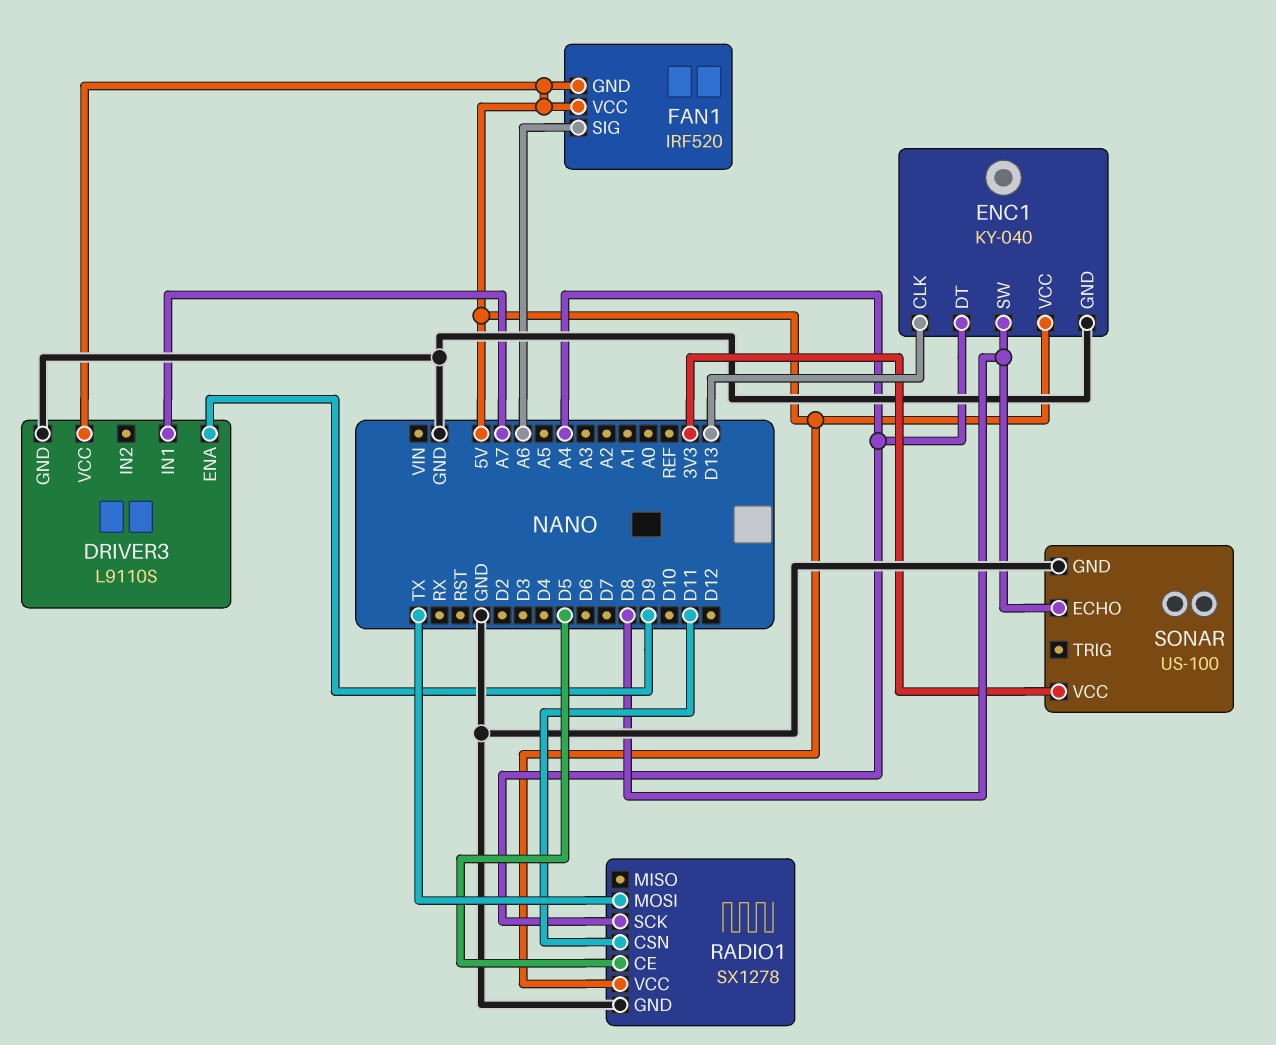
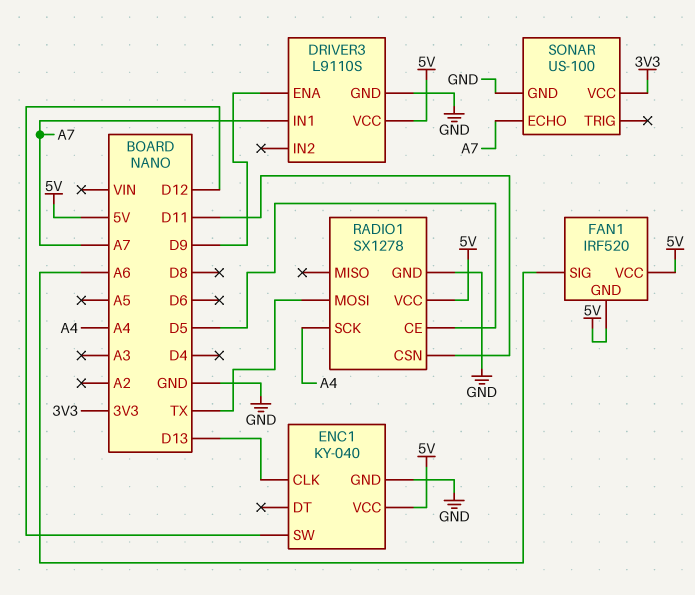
ENC1 pin DT: A4 -> none
ENC1 pin SW: D8 -> D12
SONAR pin ECHO: D8 -> A7

